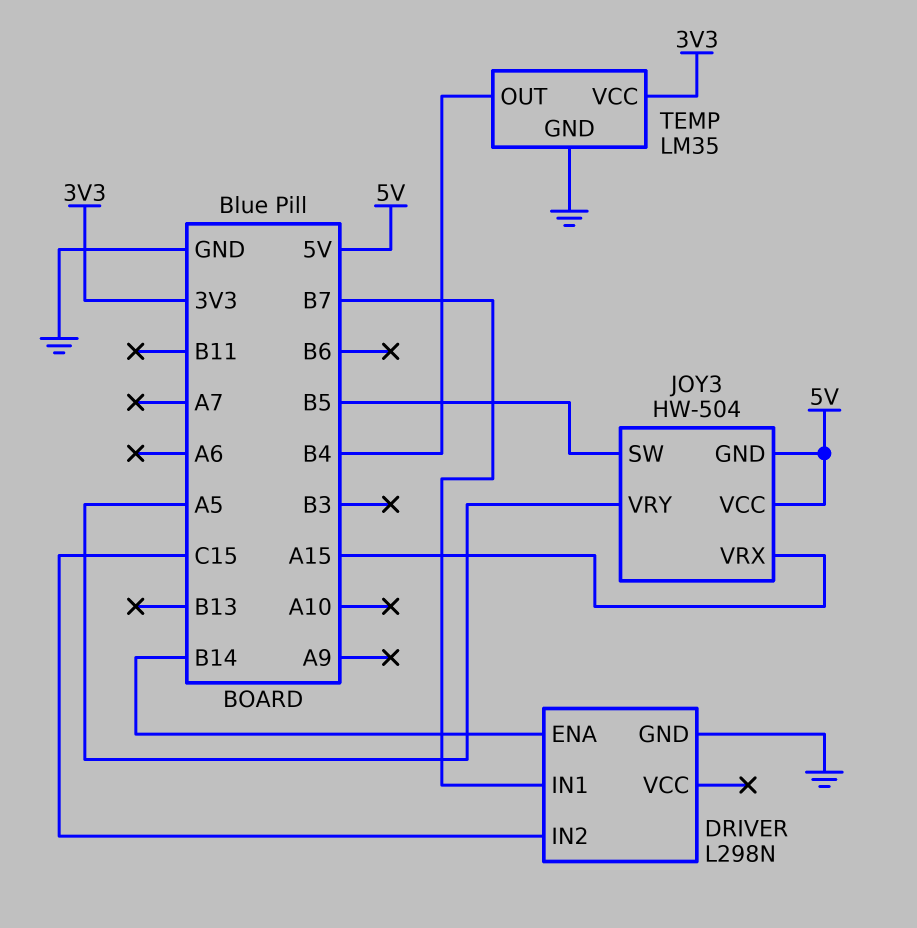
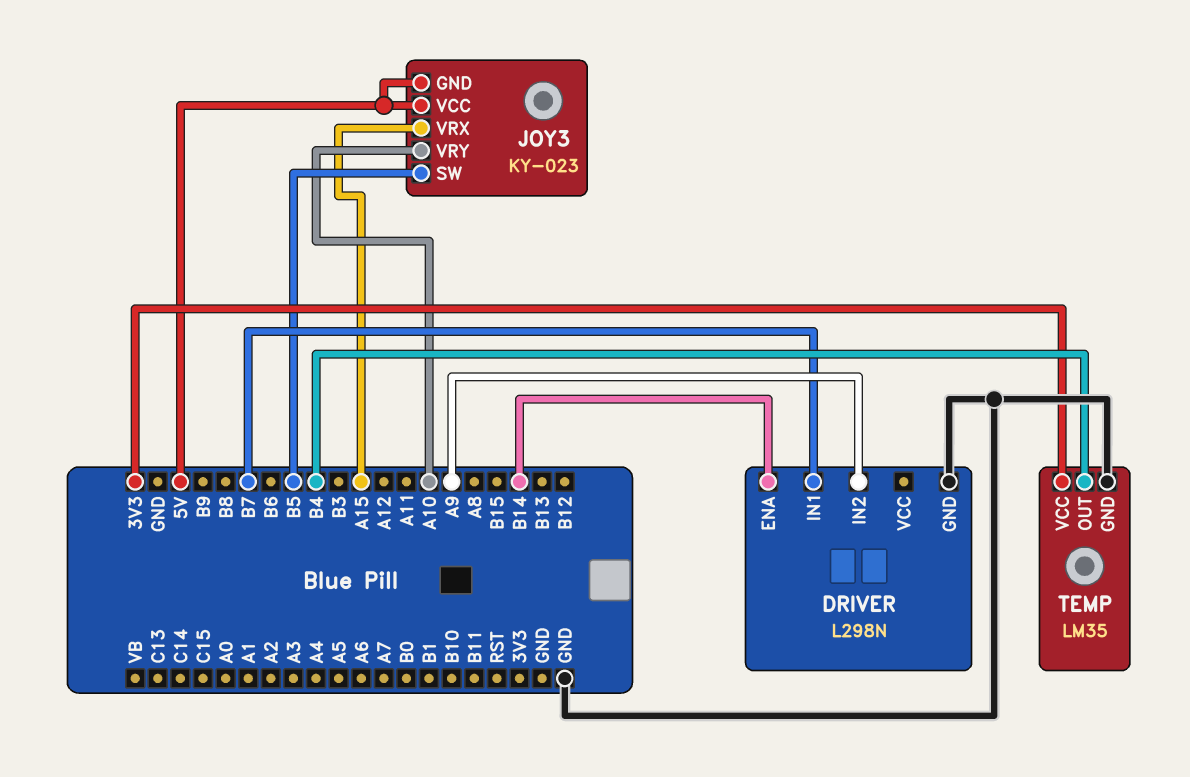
DRIVER pin IN2: C15 -> A9
JOY3: HW-504 -> KY-023
JOY3 pin VRY: A5 -> A10

